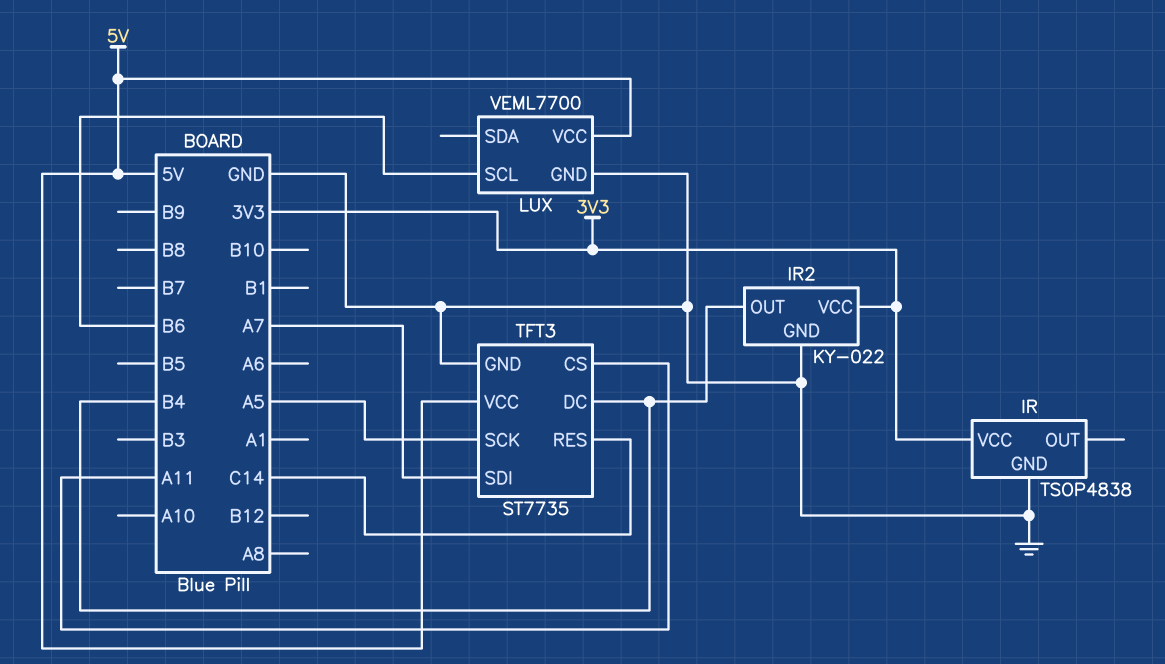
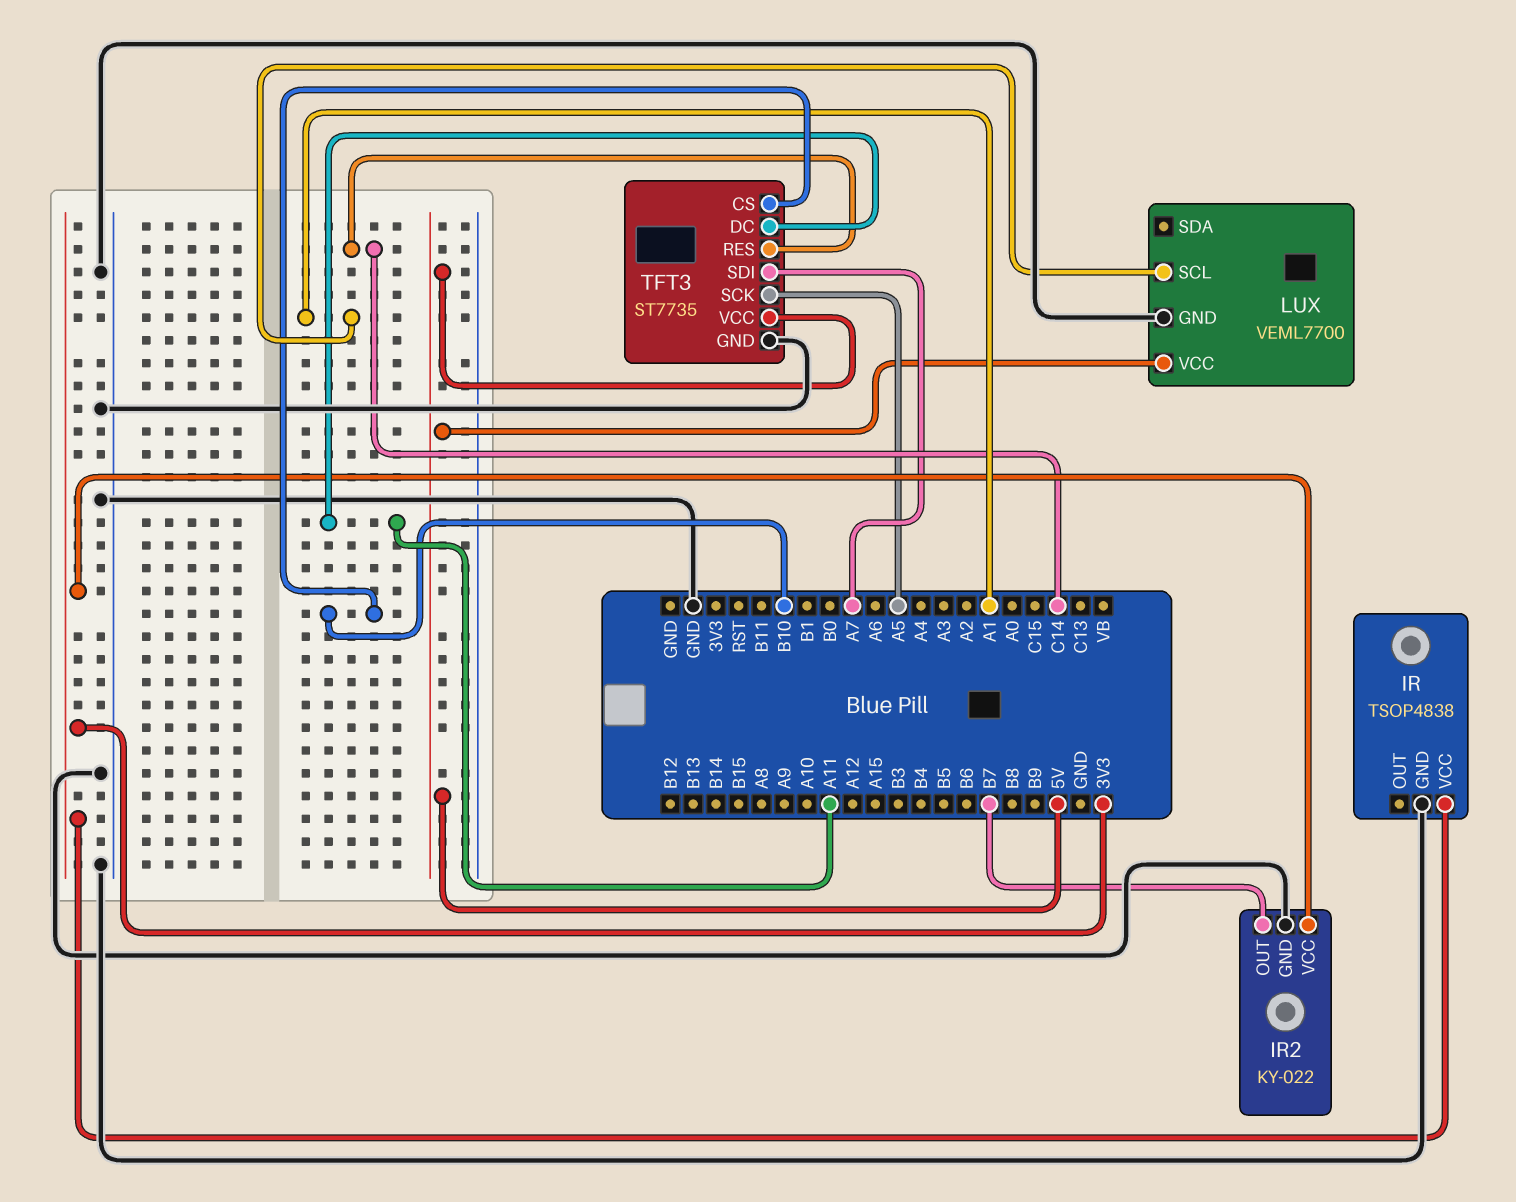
IR2 pin OUT: B4 -> B7
LUX pin SCL: B6 -> A1
TFT3 pin CS: A11 -> B10
TFT3 pin DC: B4 -> A11

